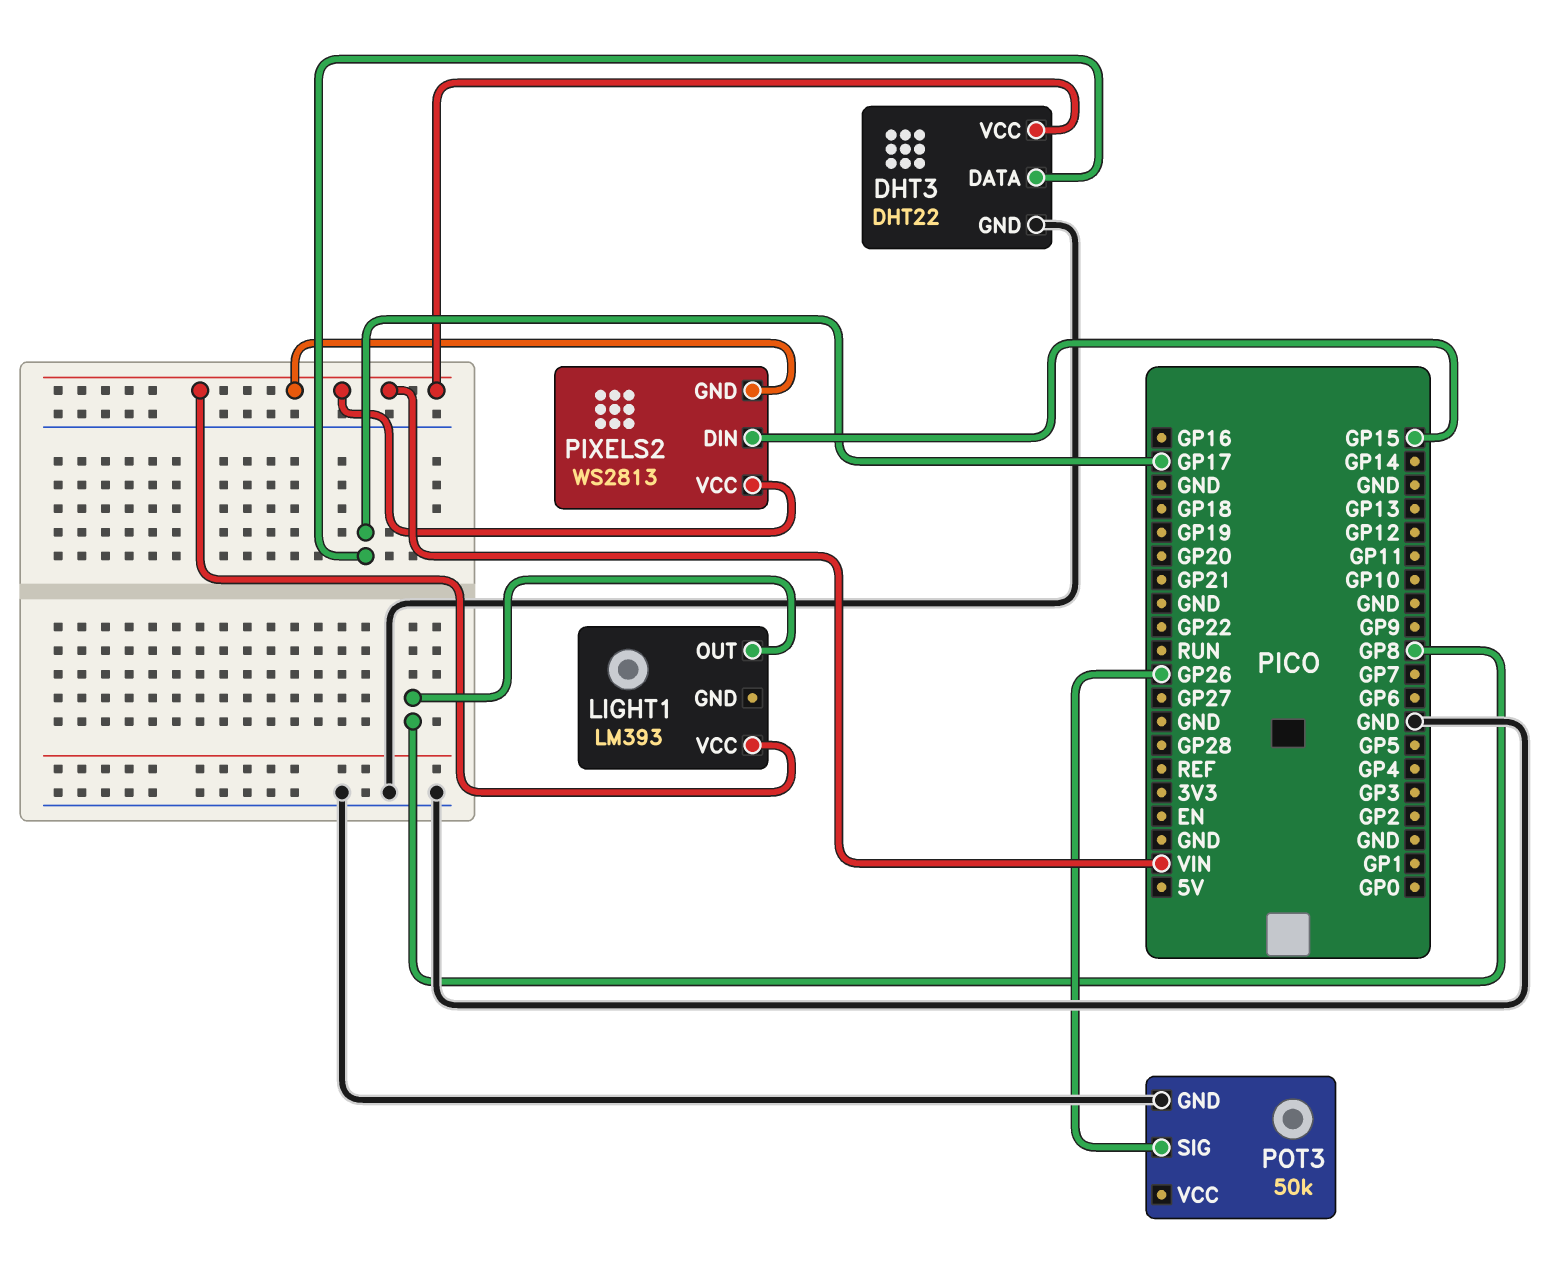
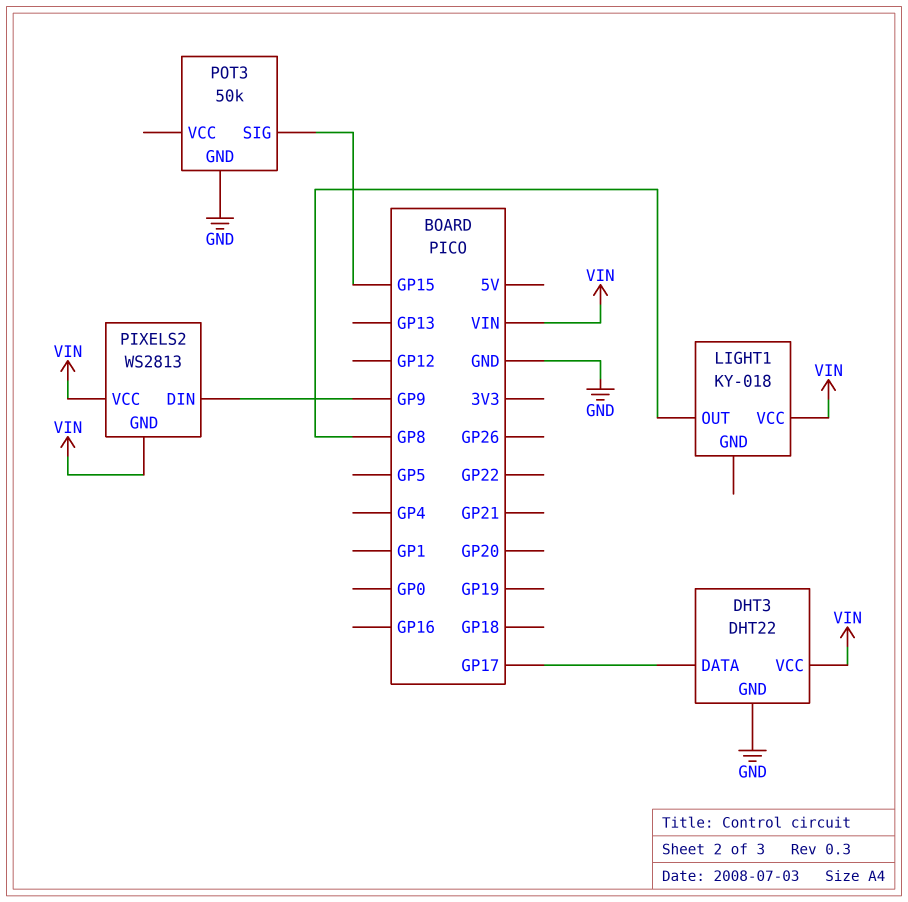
LIGHT1: LM393 -> KY-018
PIXELS2 pin DIN: GP15 -> GP9
POT3 pin SIG: GP26 -> GP15

